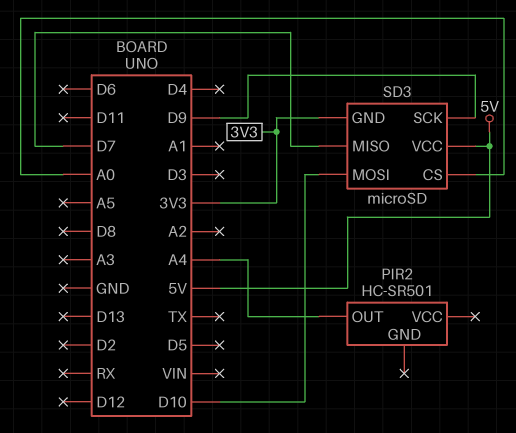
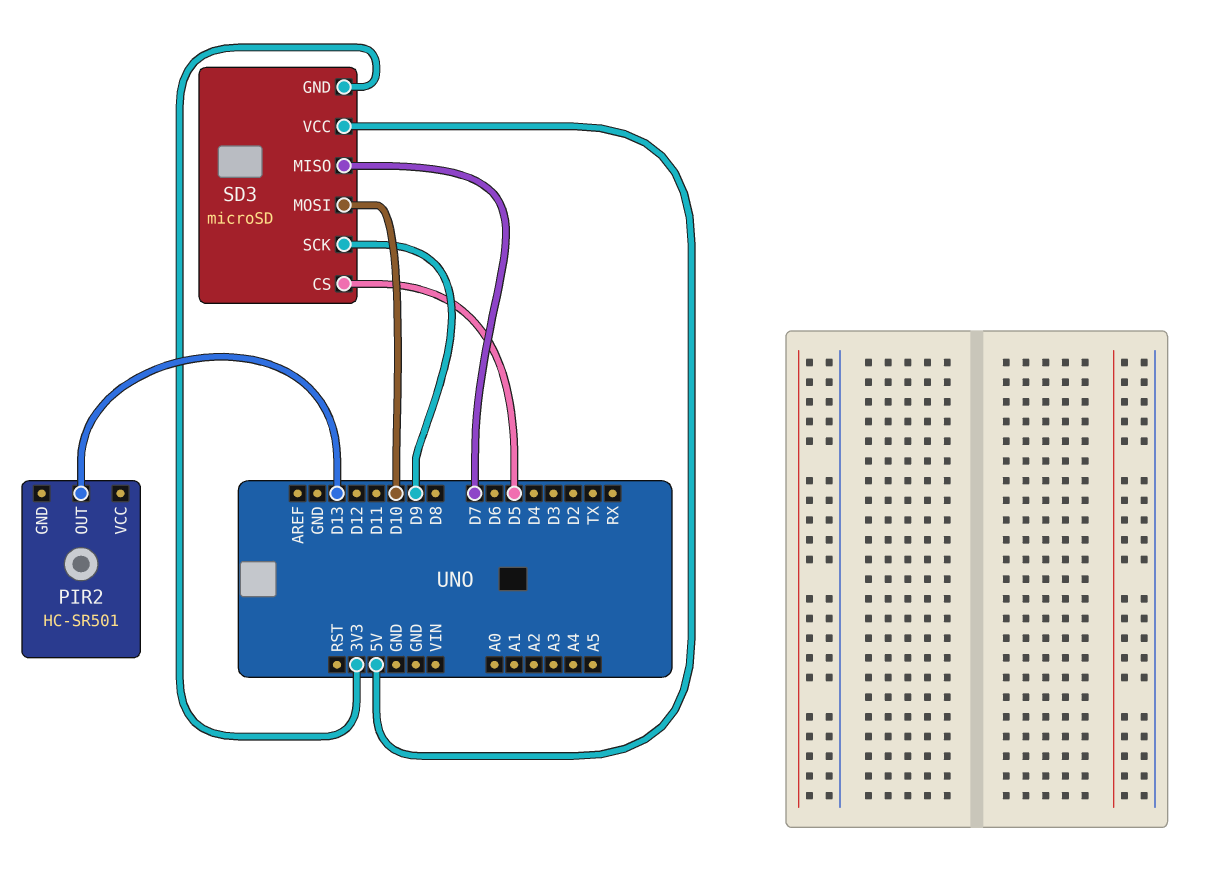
PIR2 pin OUT: A4 -> D13
SD3 pin CS: A0 -> D5

